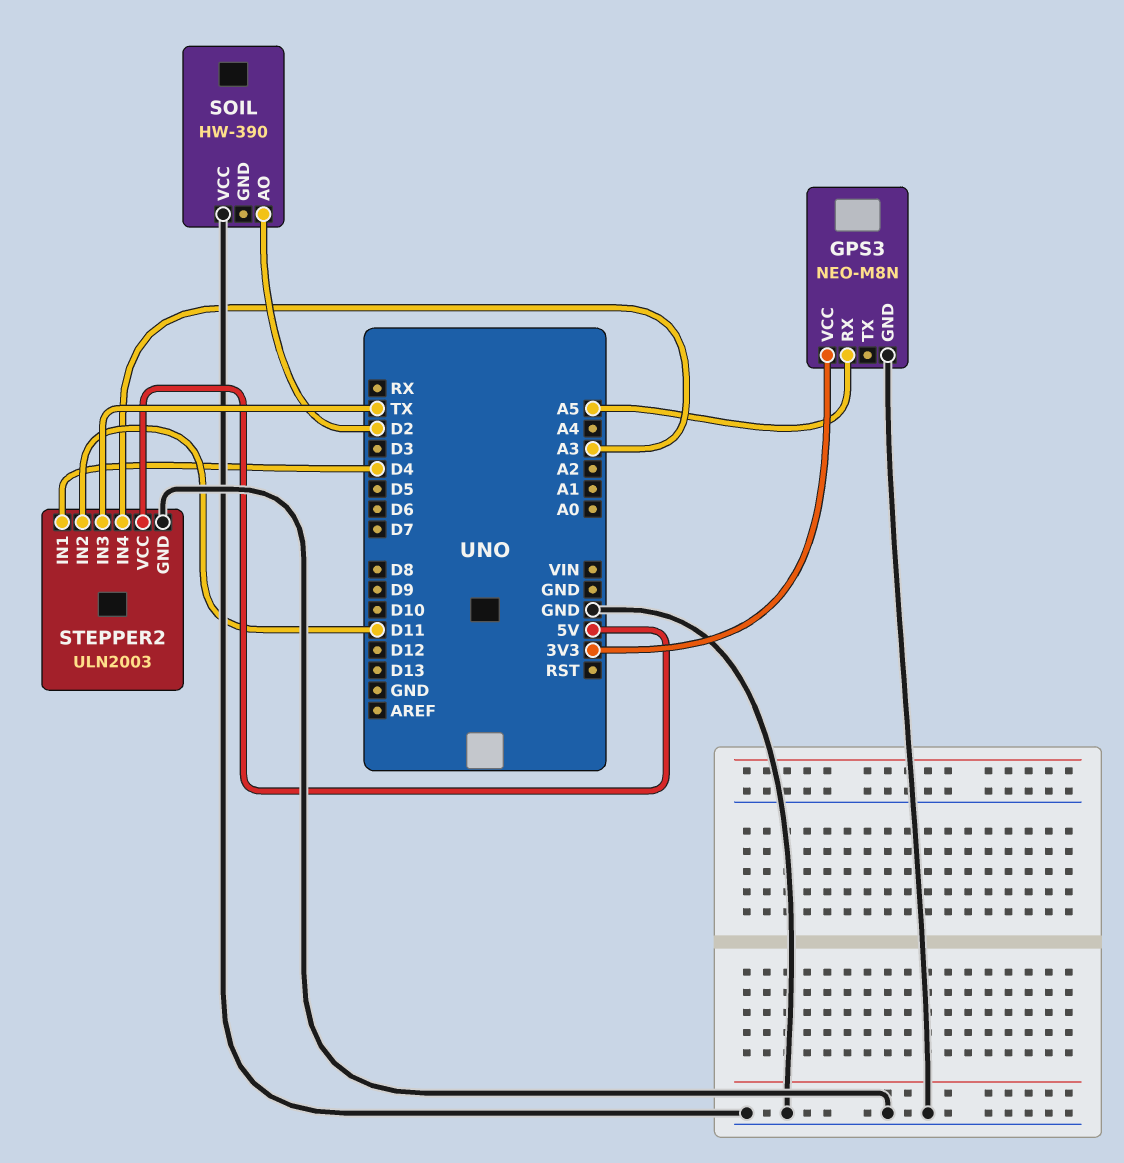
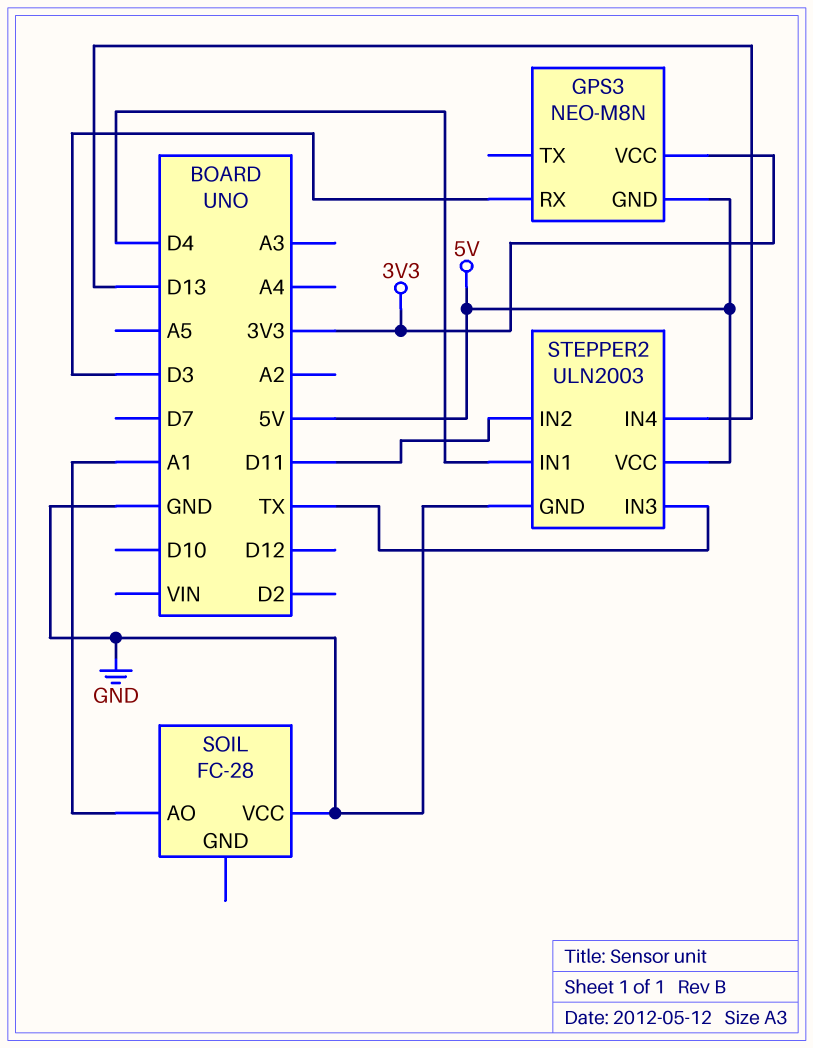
GPS3 pin GND: GND -> 5V
GPS3 pin RX: A5 -> D3
SOIL: HW-390 -> FC-28
SOIL pin AO: D2 -> A1
STEPPER2 pin IN4: A3 -> D13

